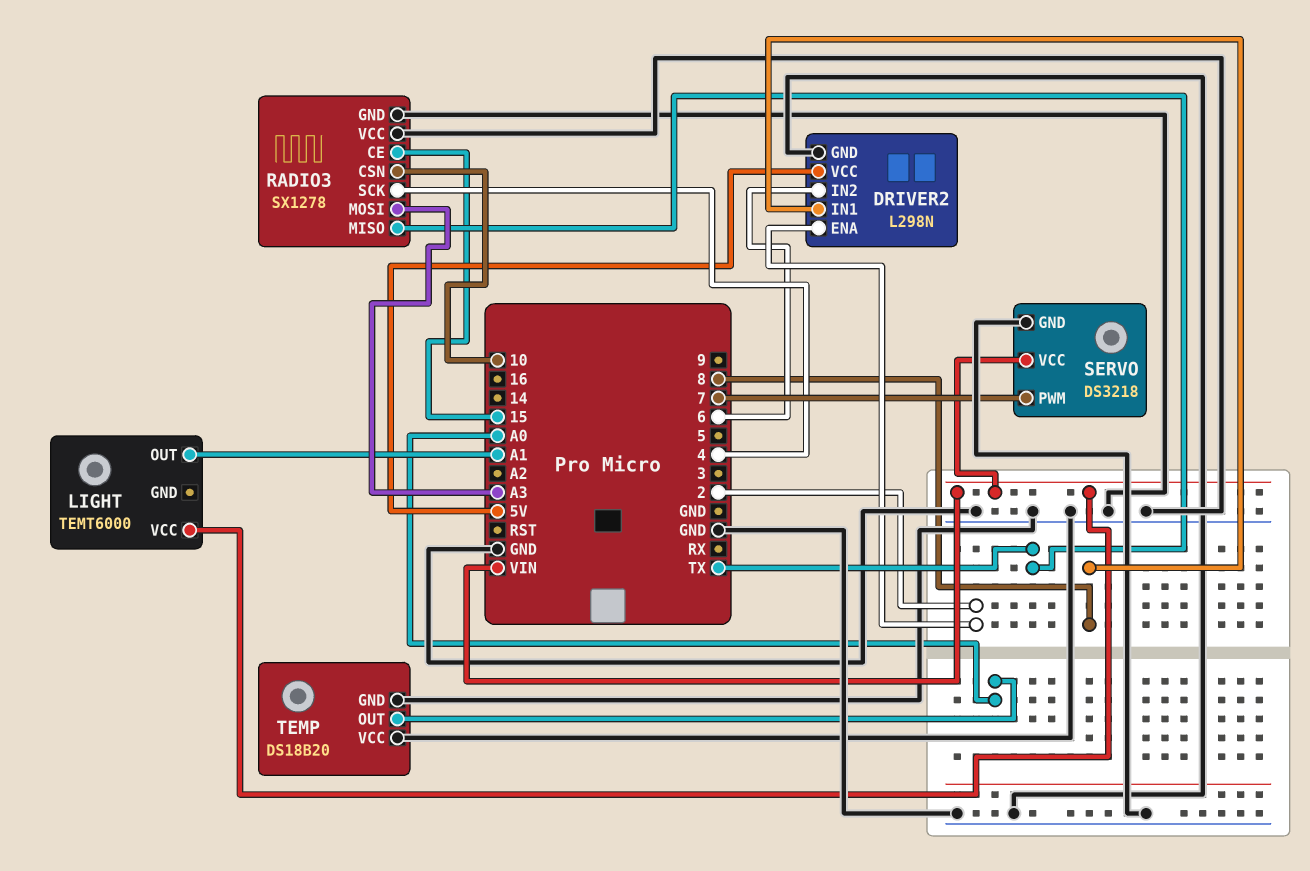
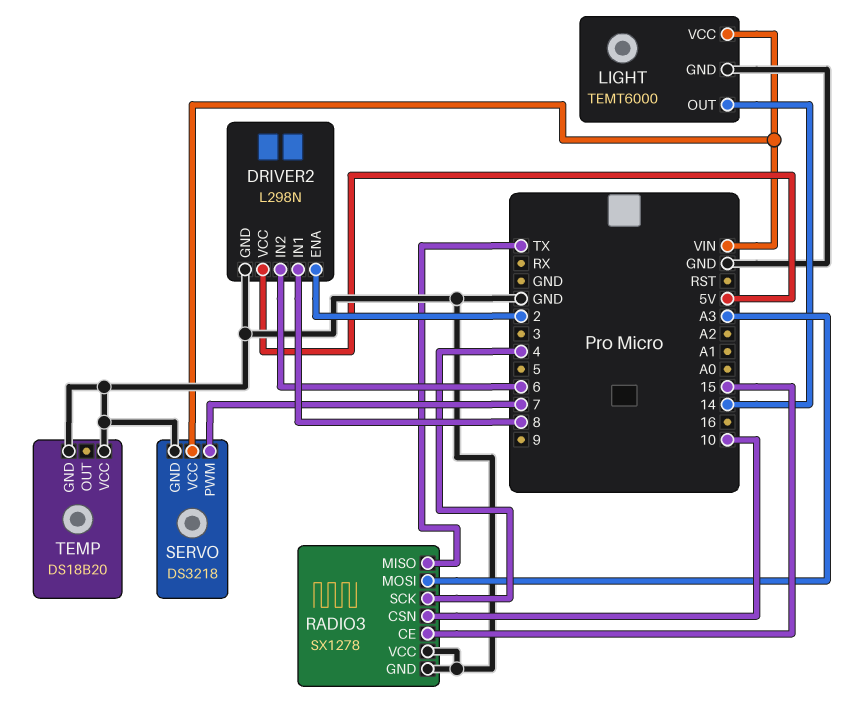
LIGHT pin GND: none -> GND
LIGHT pin OUT: A1 -> 14
TEMP pin OUT: A0 -> none

